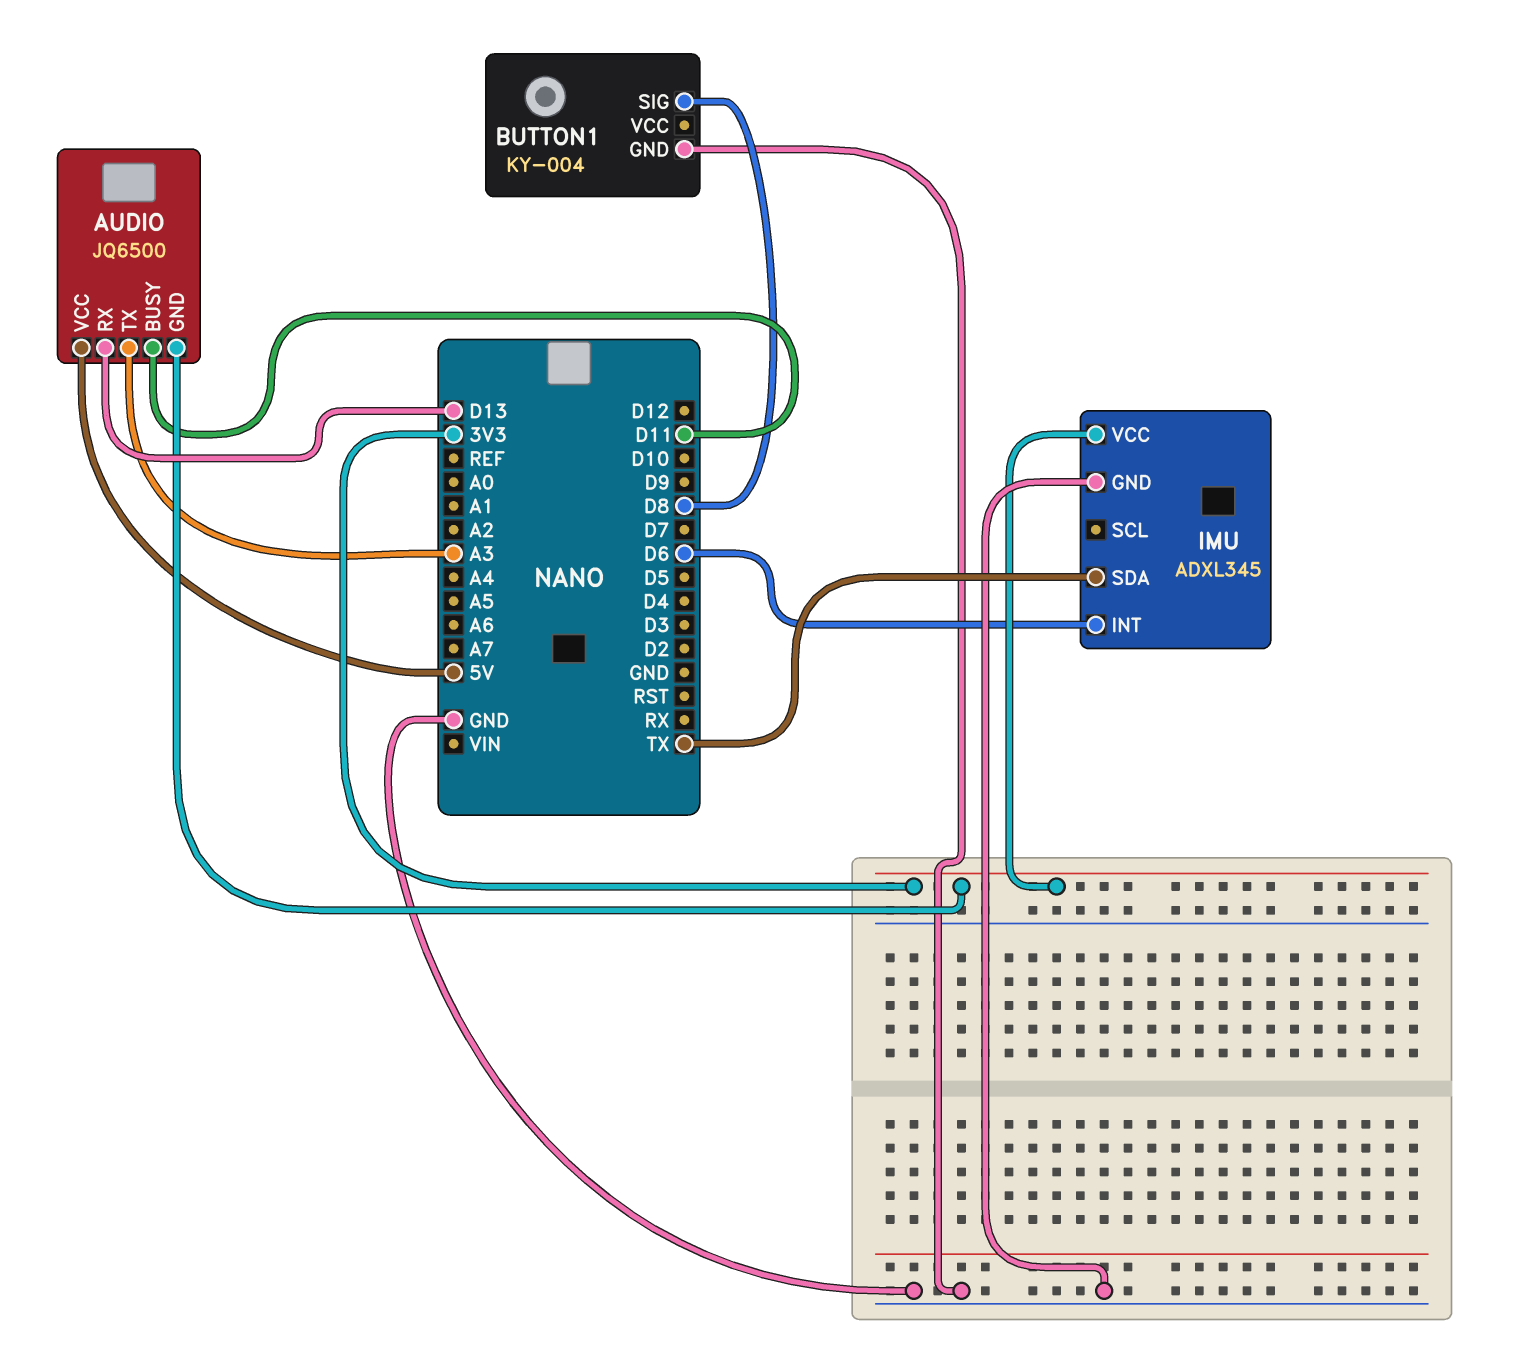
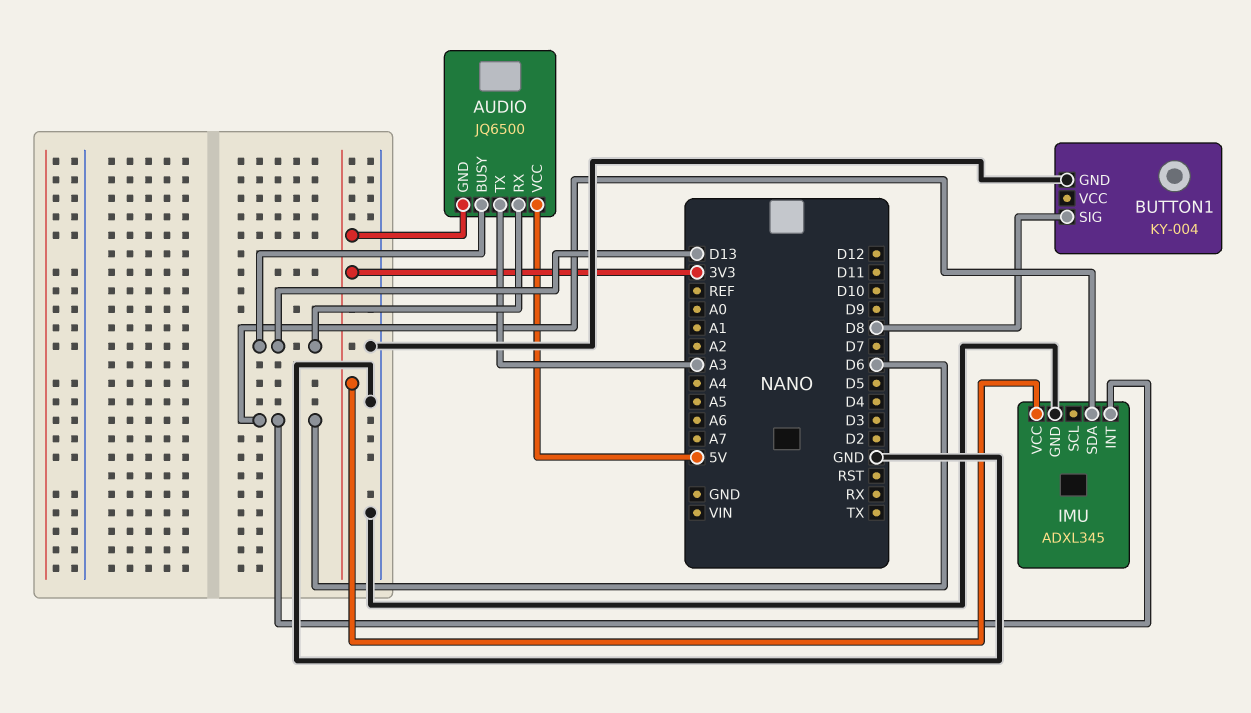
AUDIO pin BUSY: D11 -> D13
IMU pin SDA: TX -> D6

